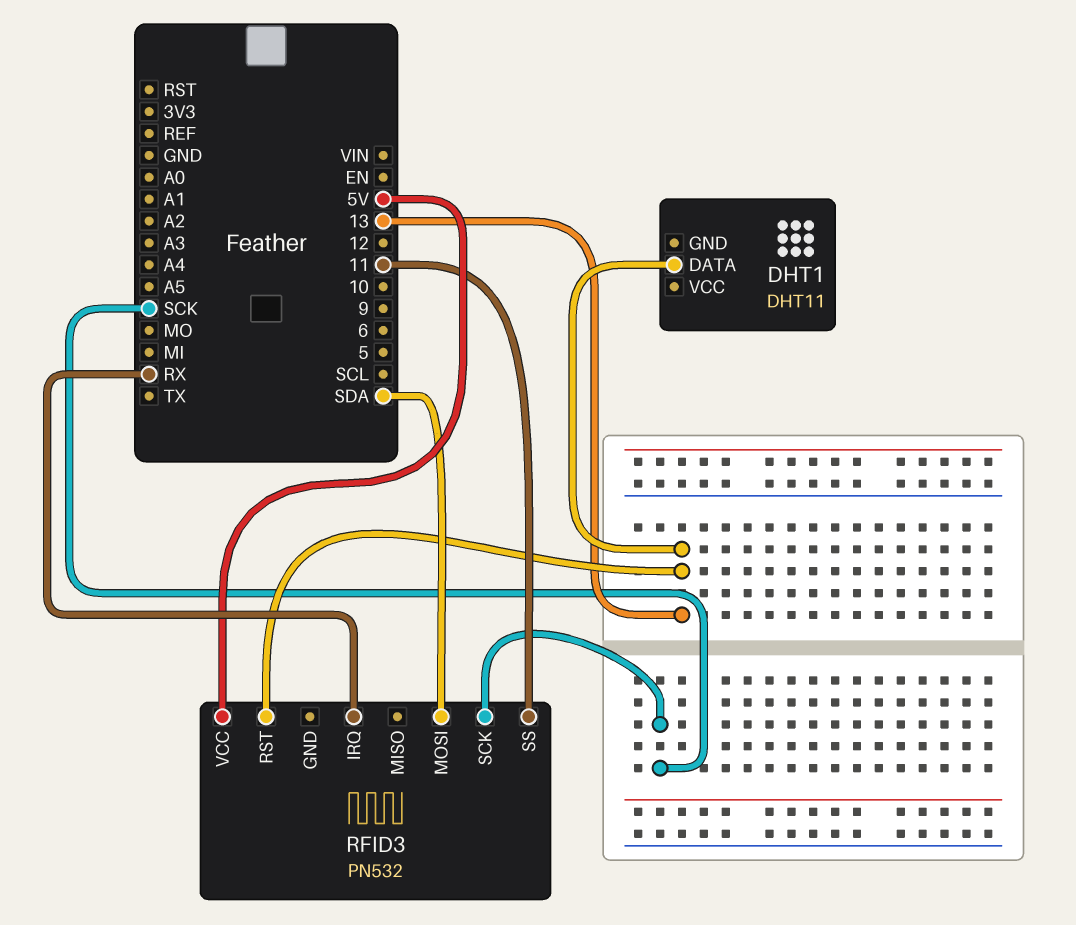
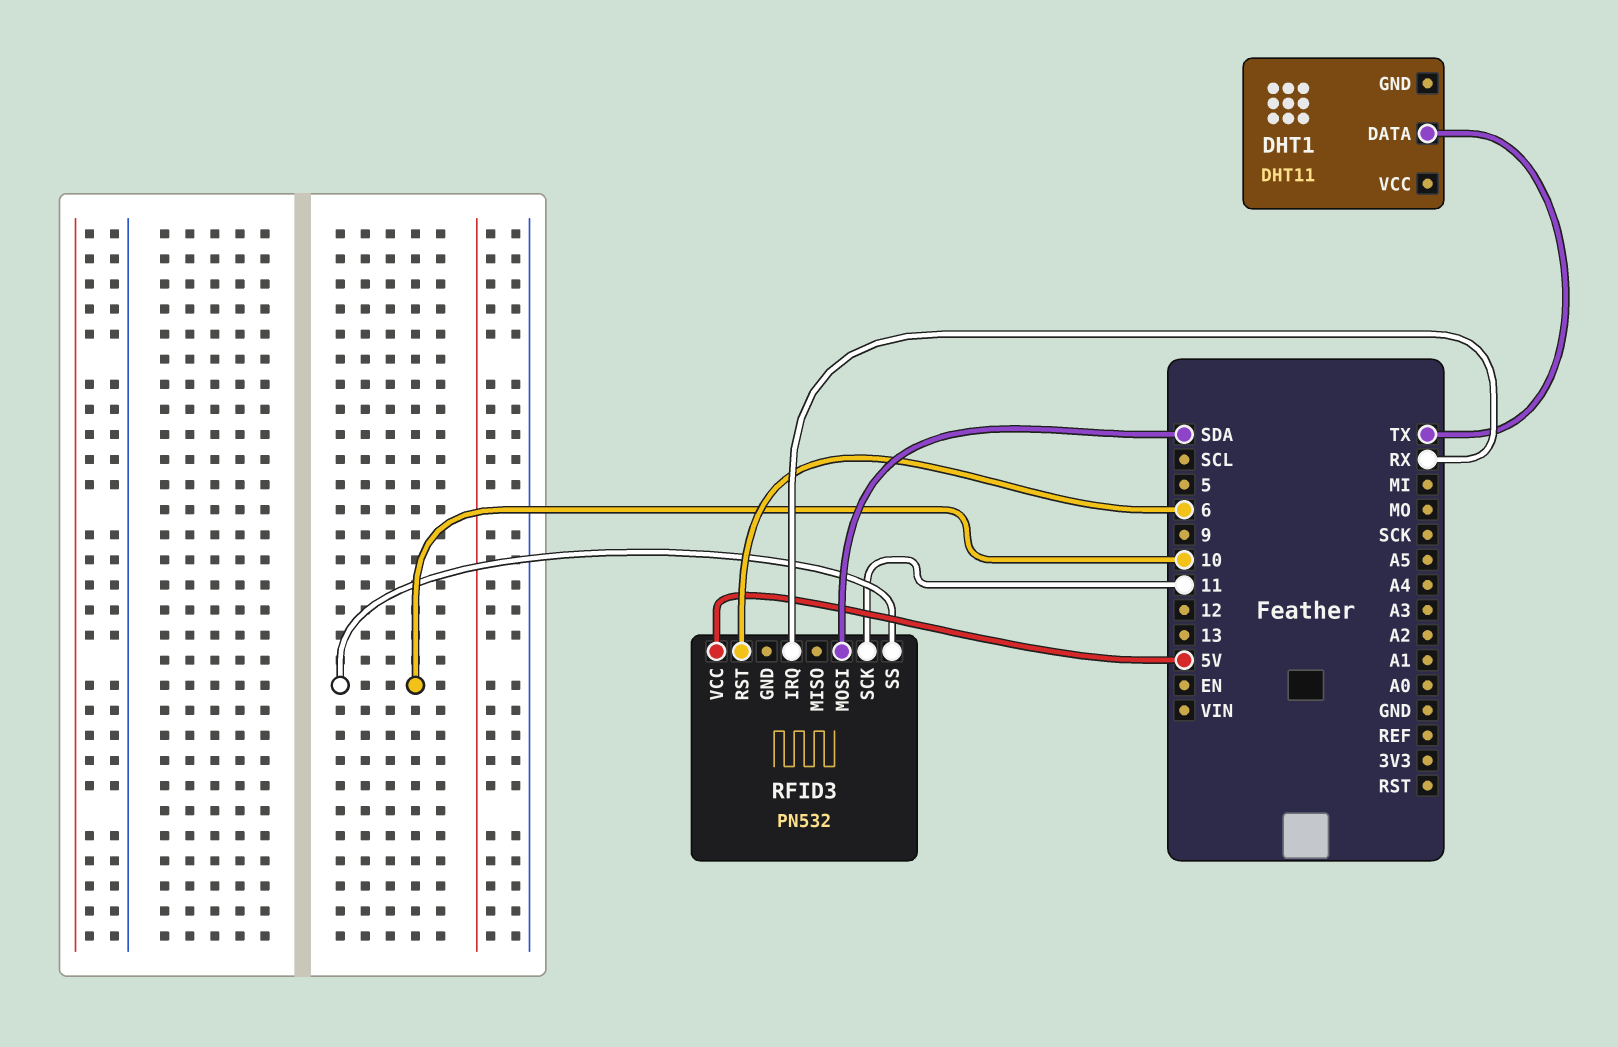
DHT1 pin DATA: 13 -> TX
RFID3 pin RST: 13 -> 6
RFID3 pin SCK: SCK -> 11
RFID3 pin SS: 11 -> 10

